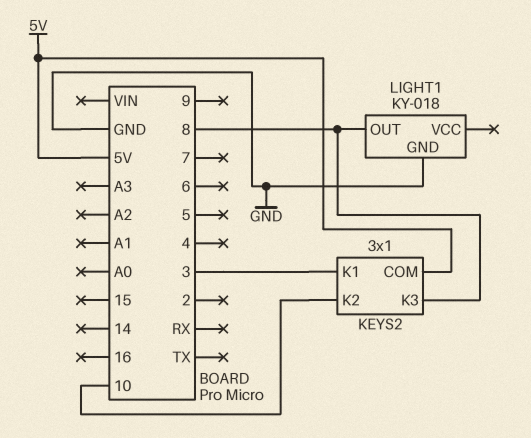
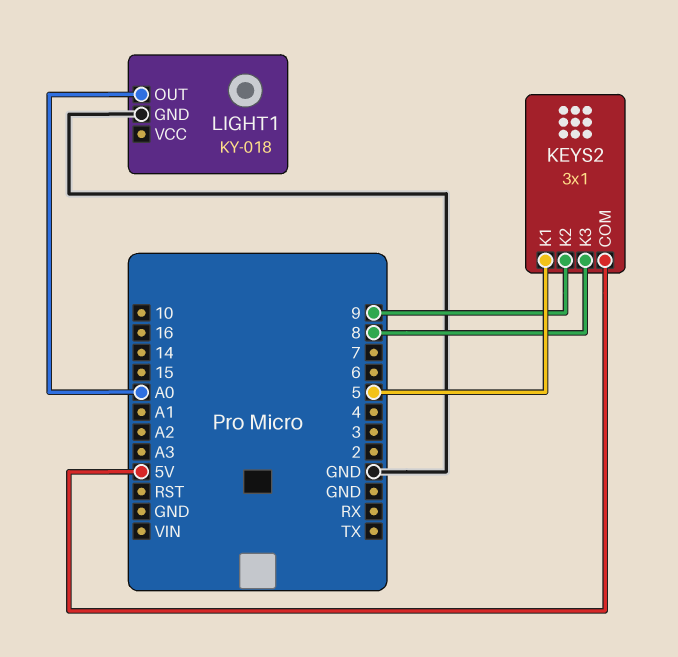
KEYS2 pin K1: 3 -> 5
KEYS2 pin K2: 10 -> 9
LIGHT1 pin OUT: 8 -> A0

